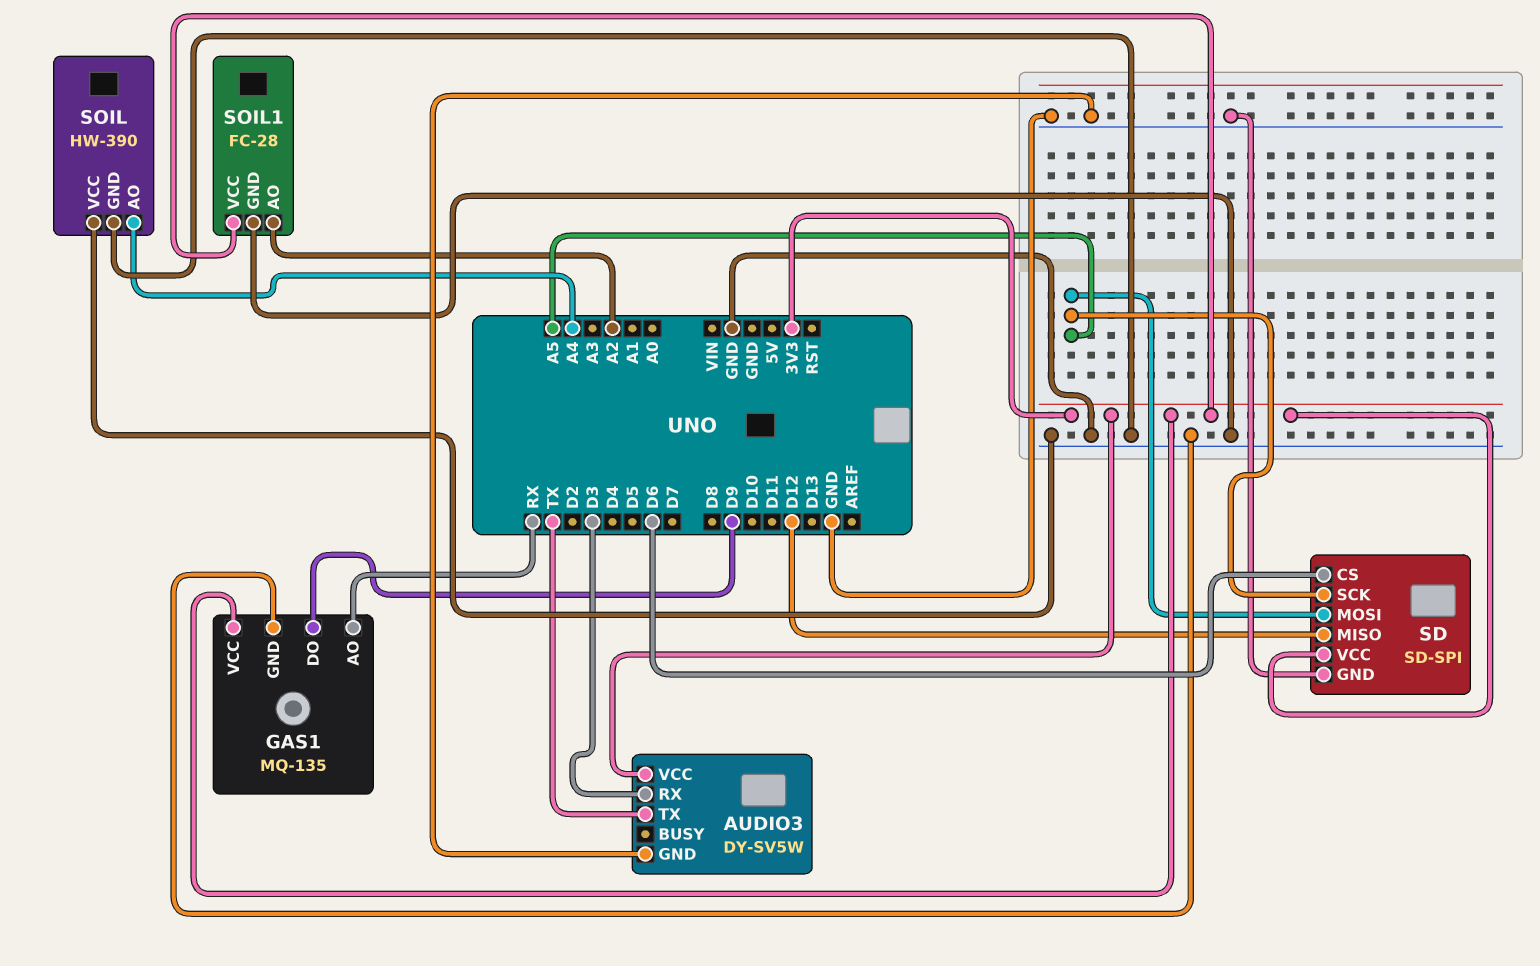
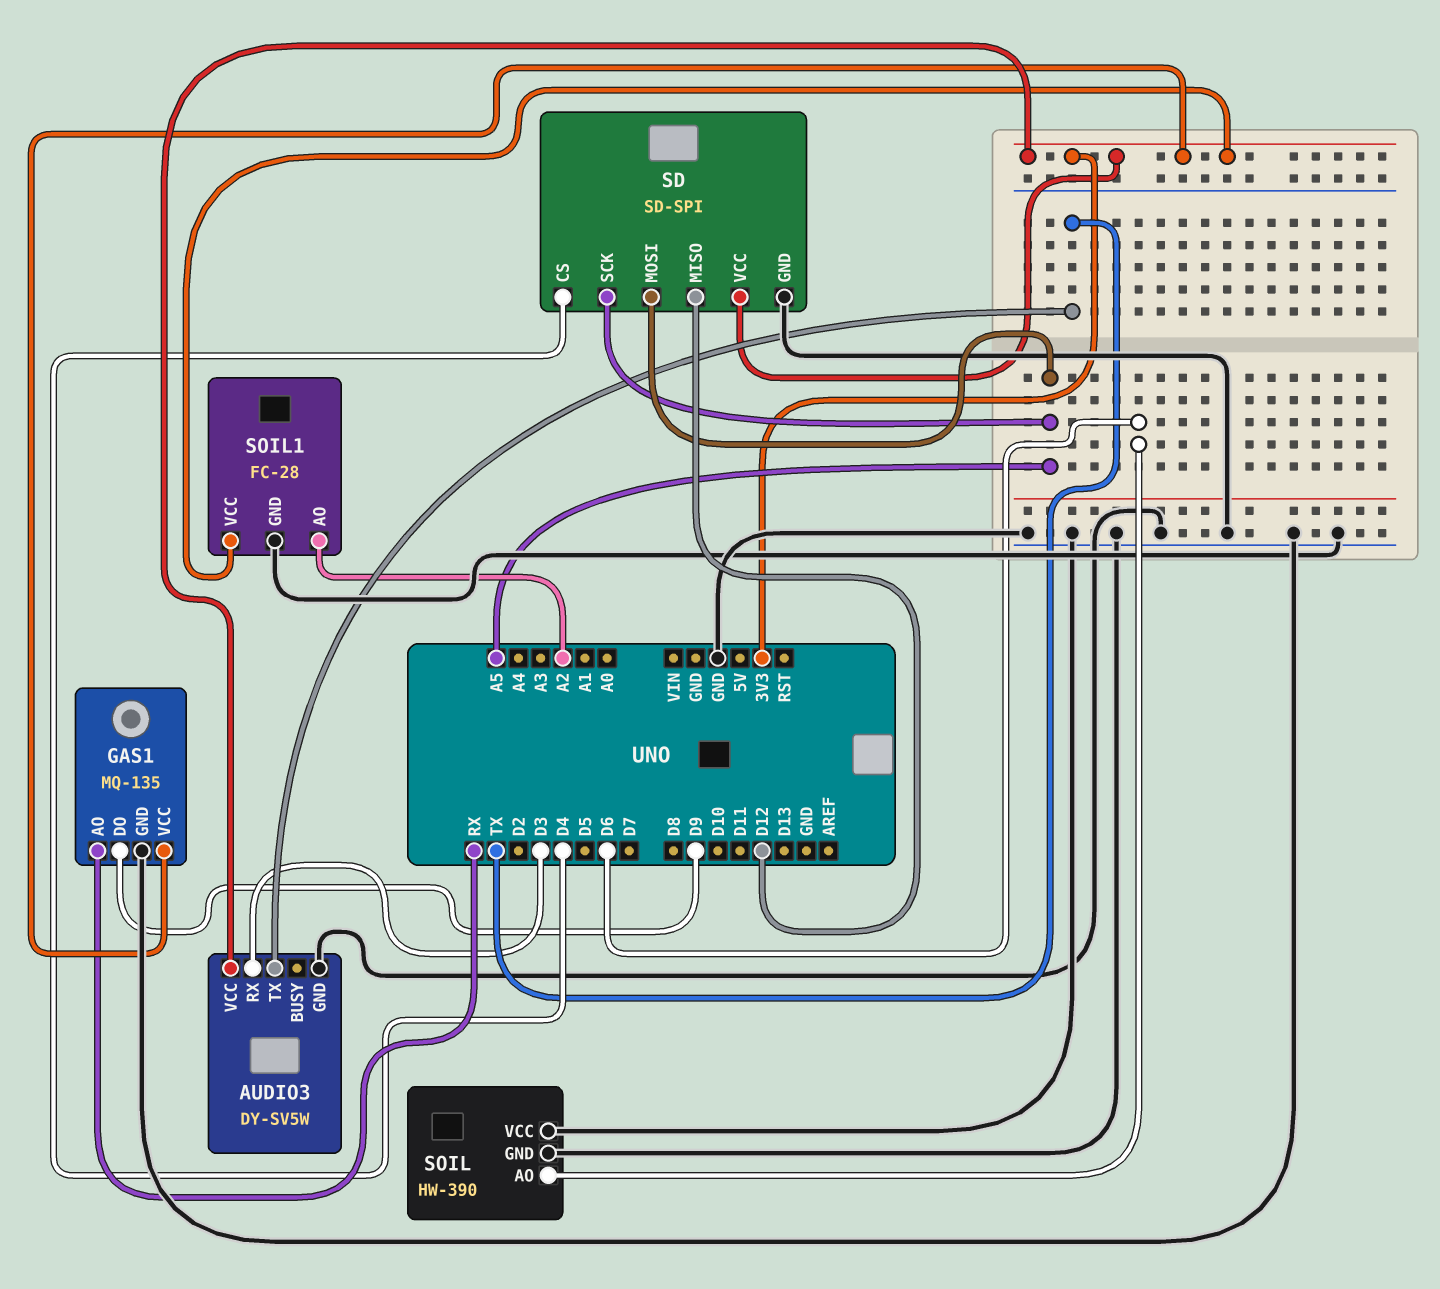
SD pin CS: D6 -> D4
SOIL pin AO: A4 -> D6

